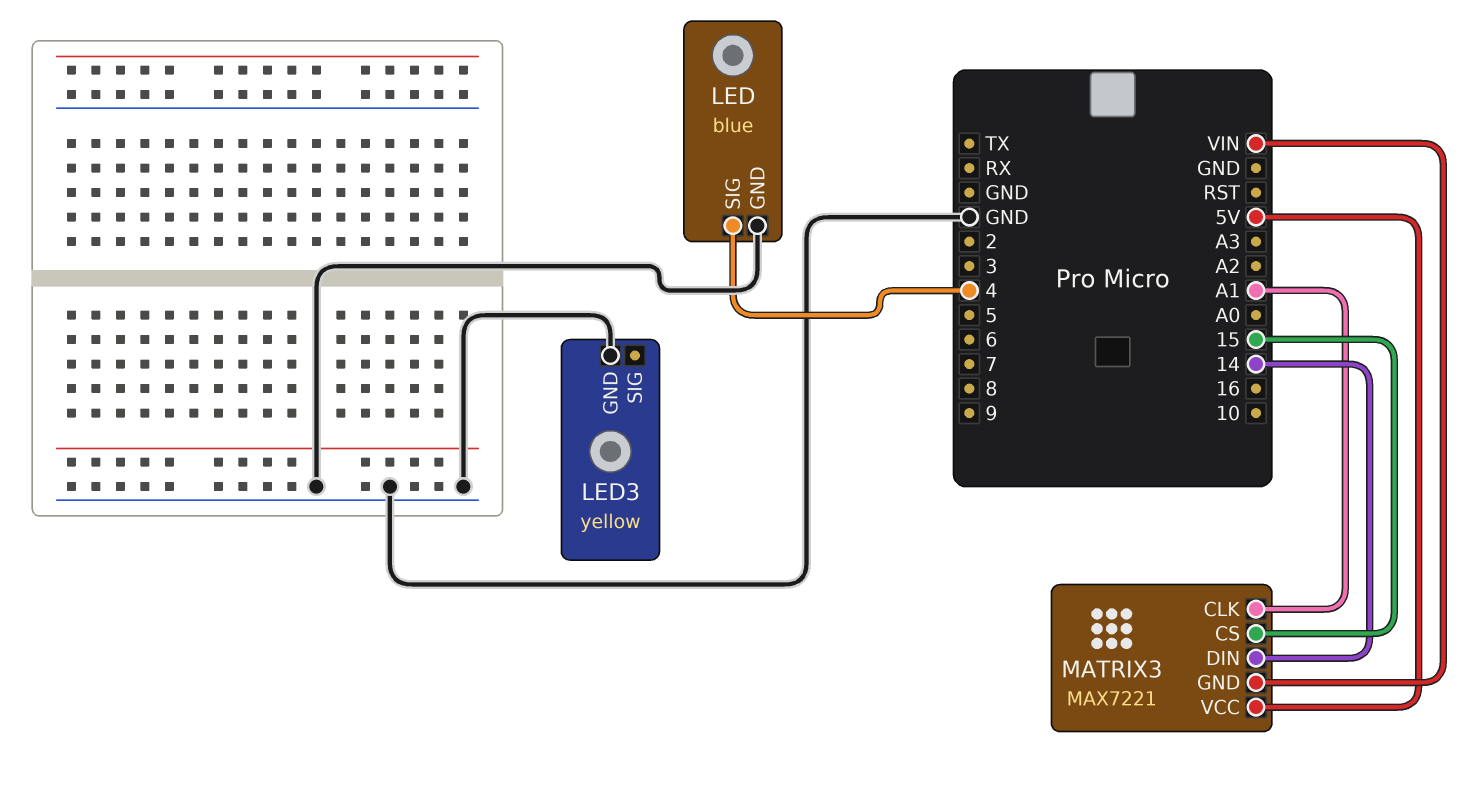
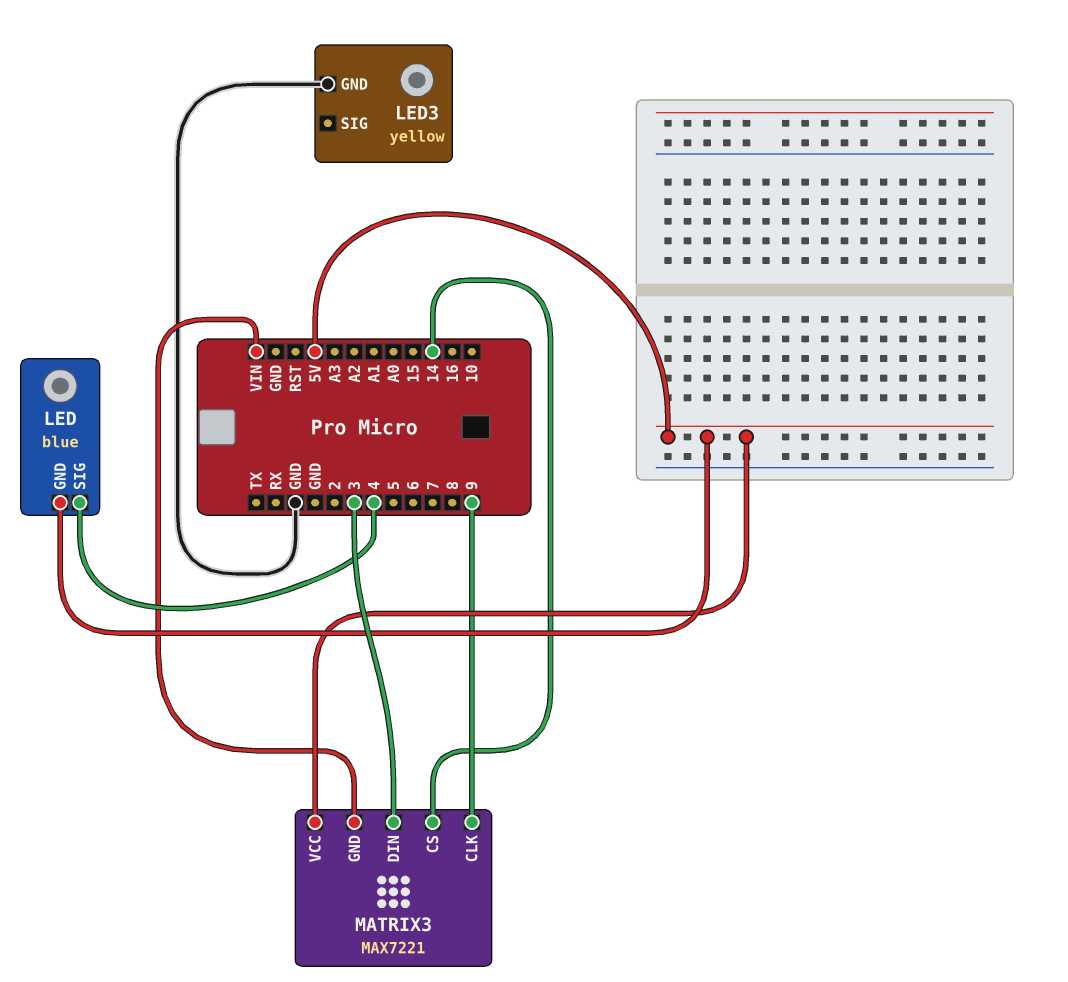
LED pin GND: GND -> 5V
MATRIX3 pin CLK: A1 -> 9
MATRIX3 pin CS: 15 -> 14
MATRIX3 pin DIN: 14 -> 3

